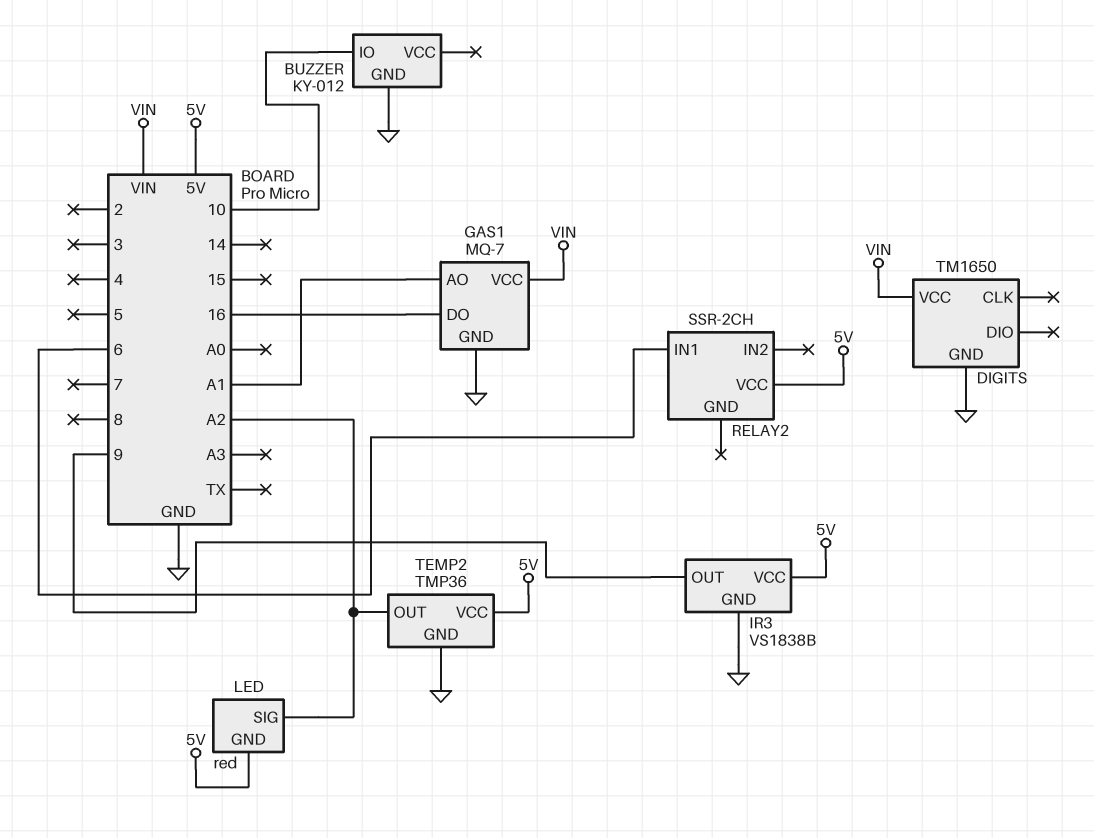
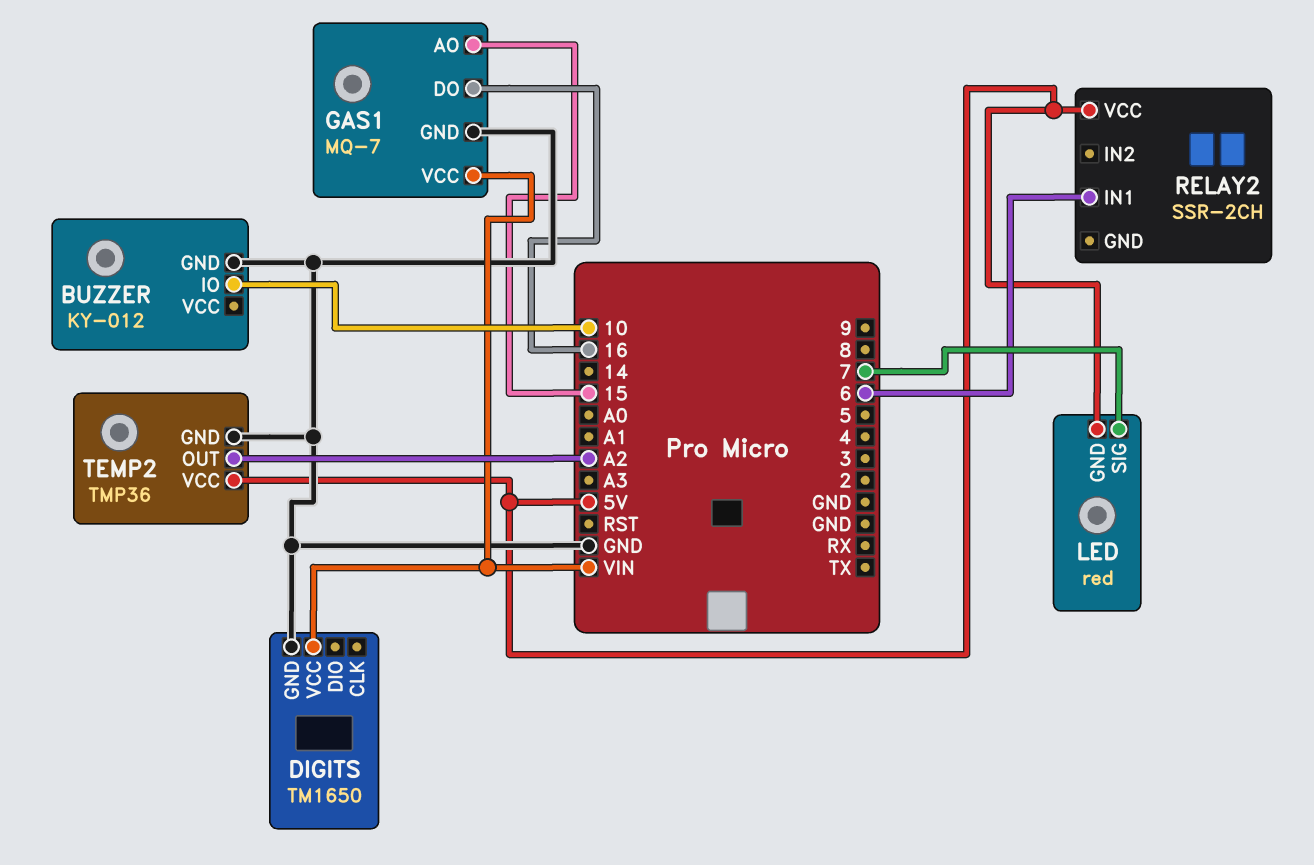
GAS1 pin AO: A1 -> 15
IR3: VS1838B -> none
IR3 pin GND: GND -> none
IR3 pin OUT: 9 -> none
IR3 pin VCC: 5V -> none
LED pin SIG: A2 -> 7

